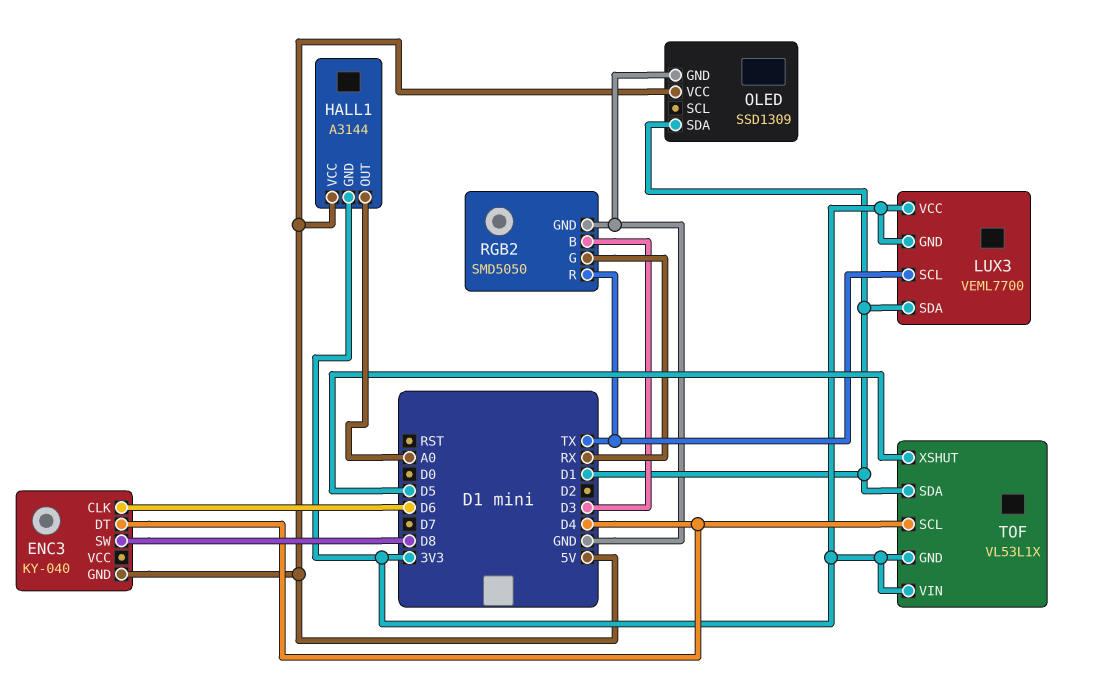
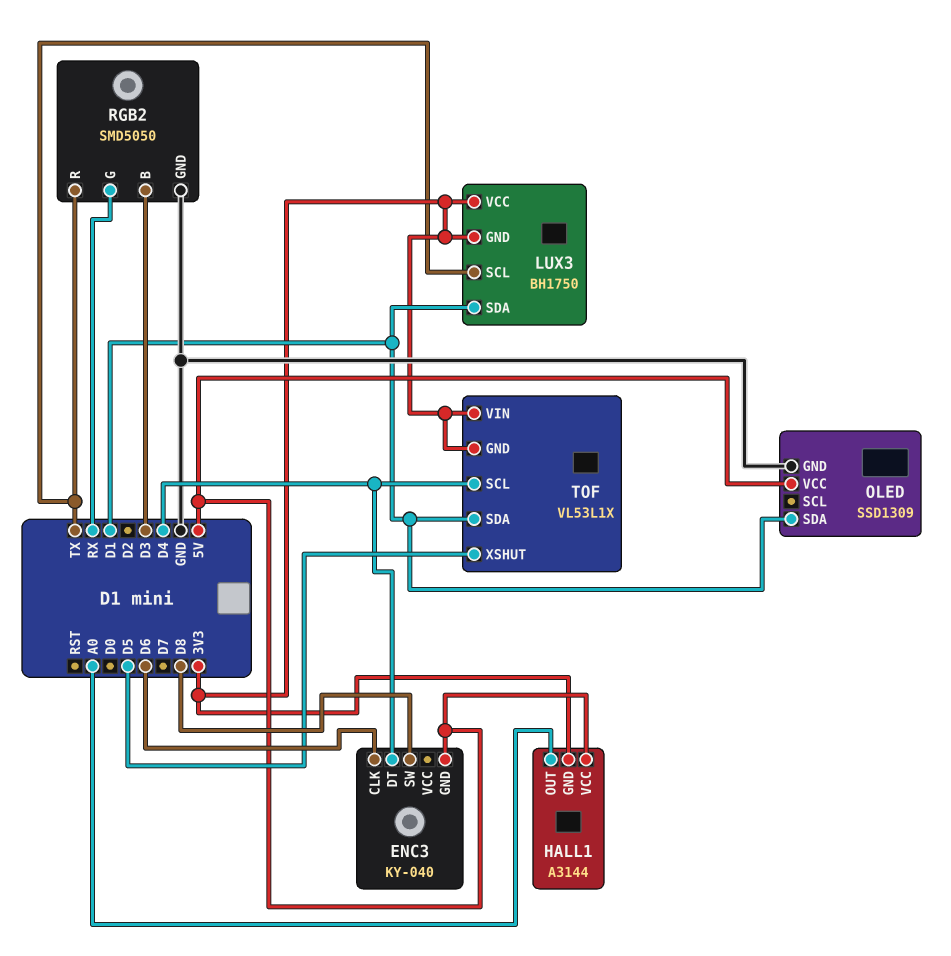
LUX3: VEML7700 -> BH1750

